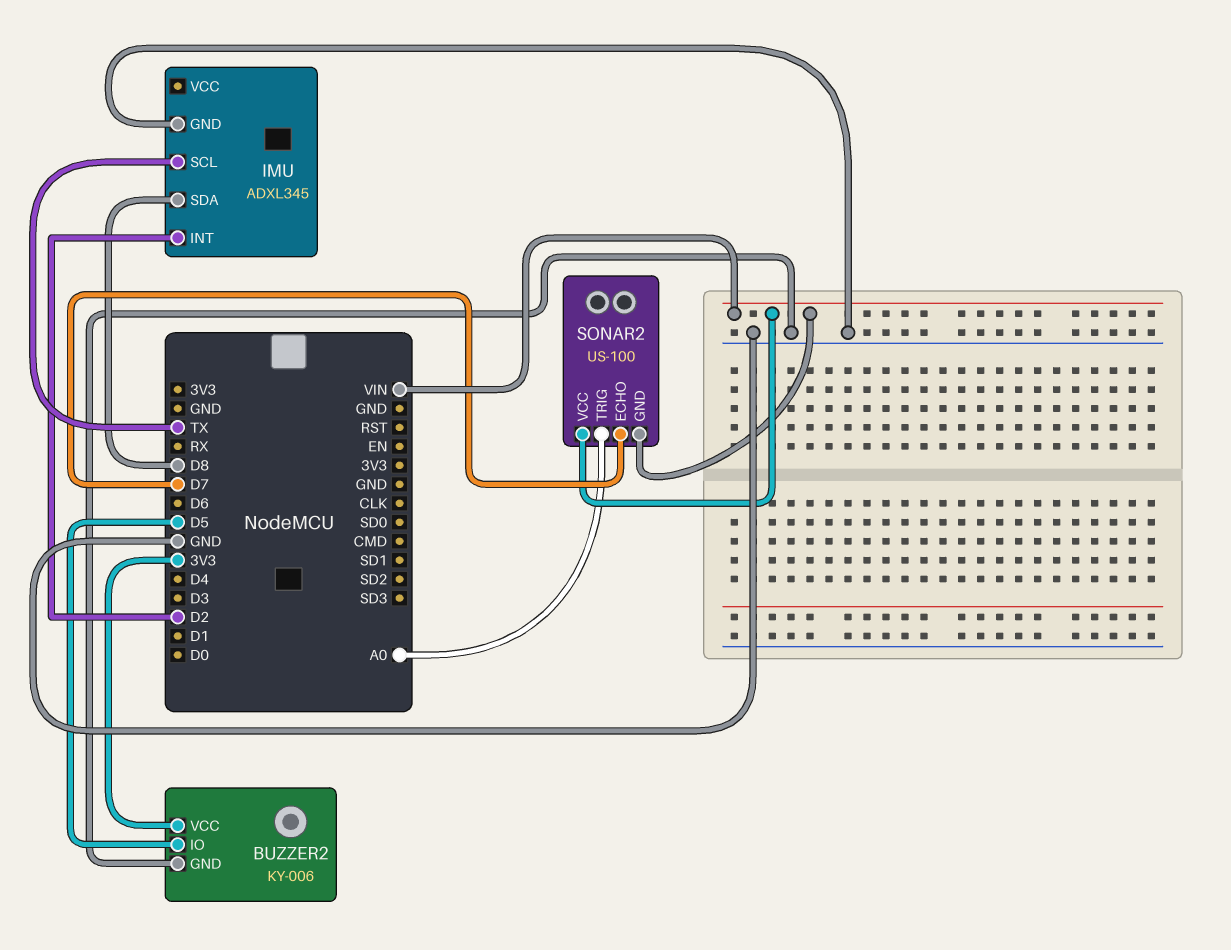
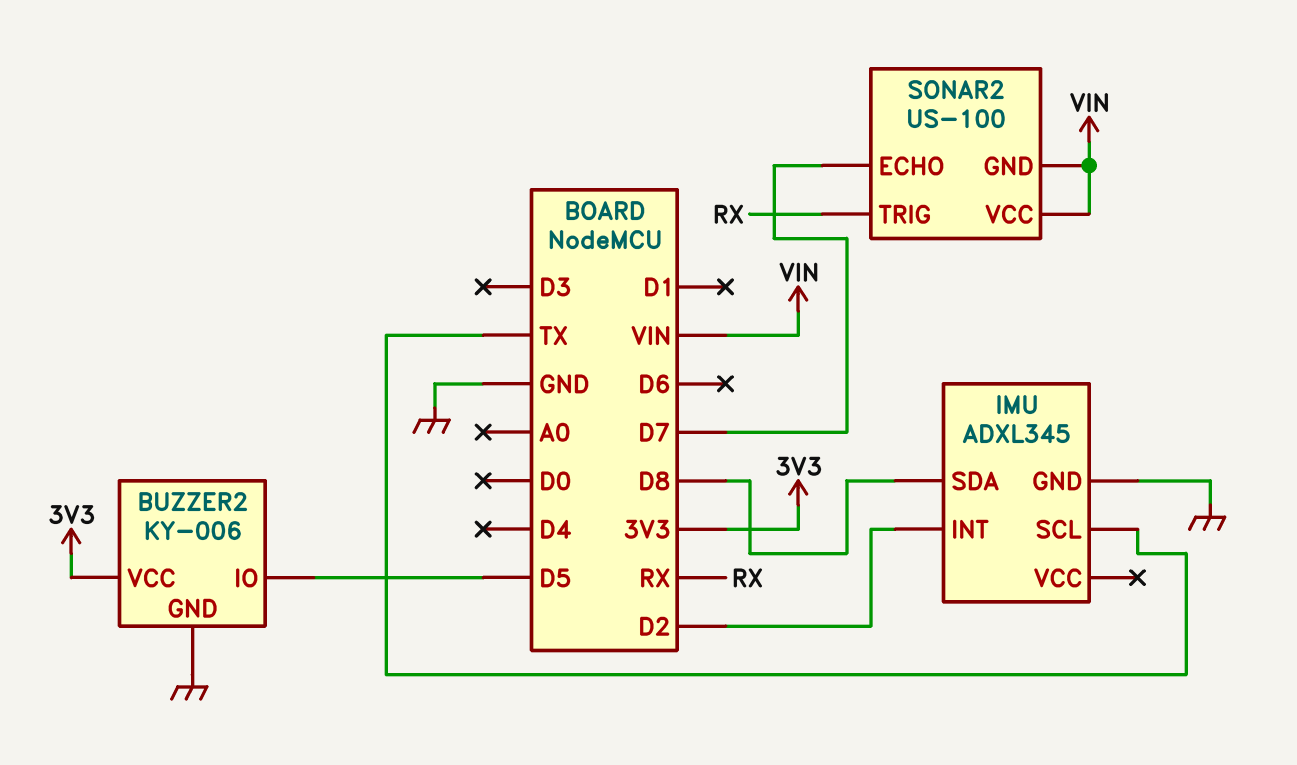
SONAR2 pin TRIG: A0 -> RX

